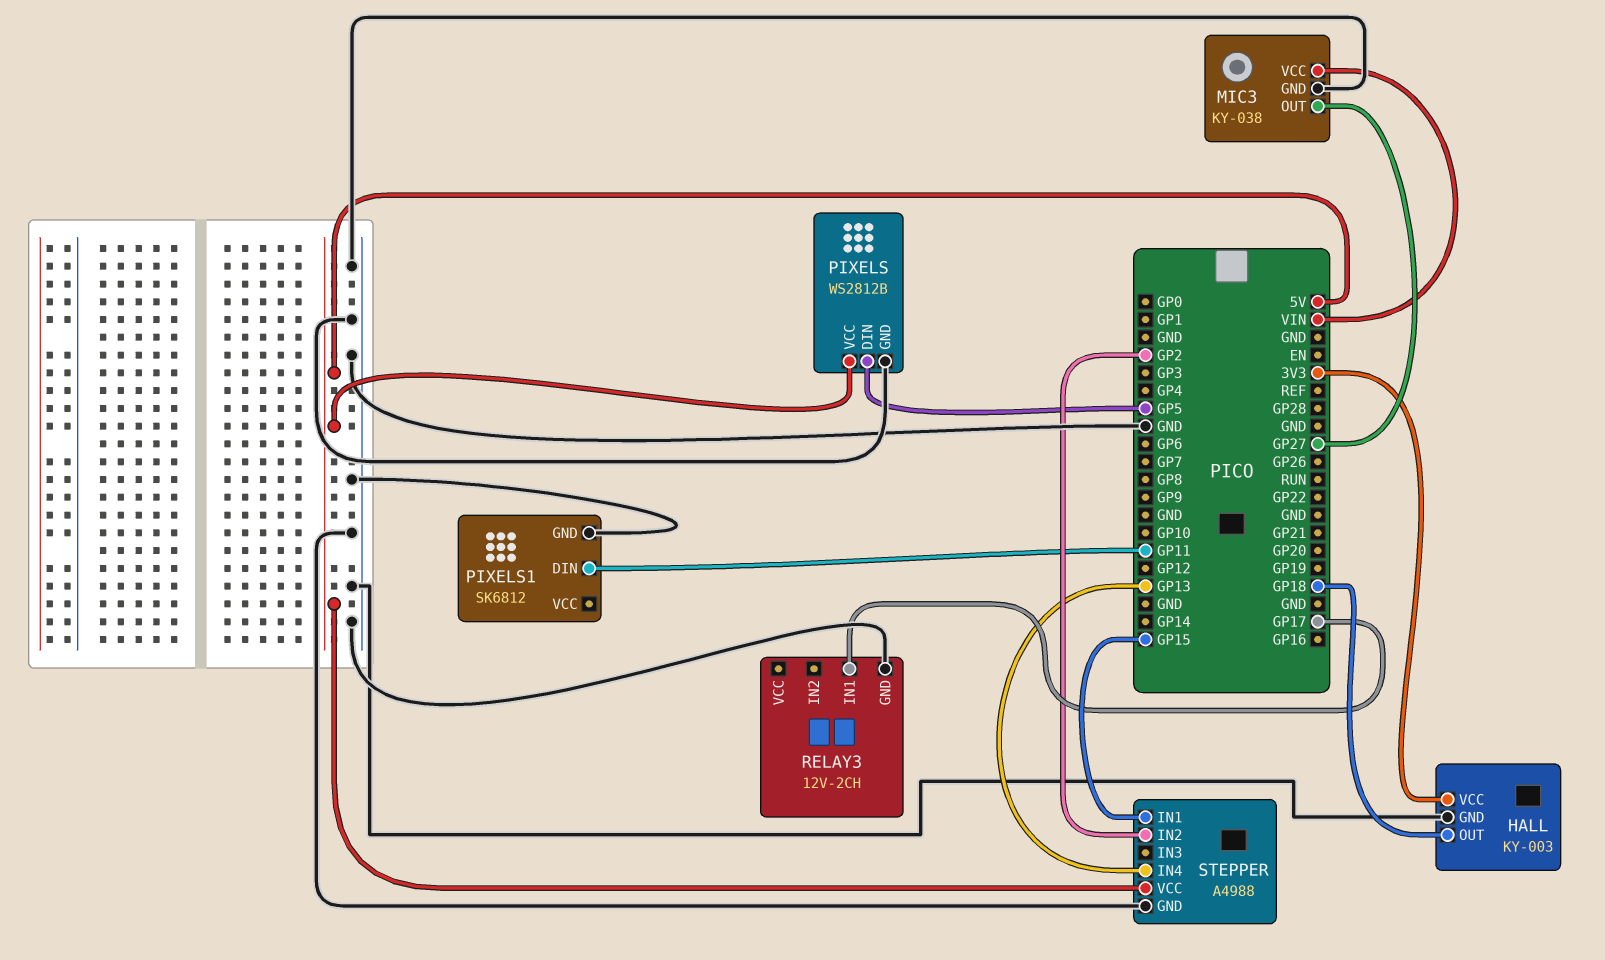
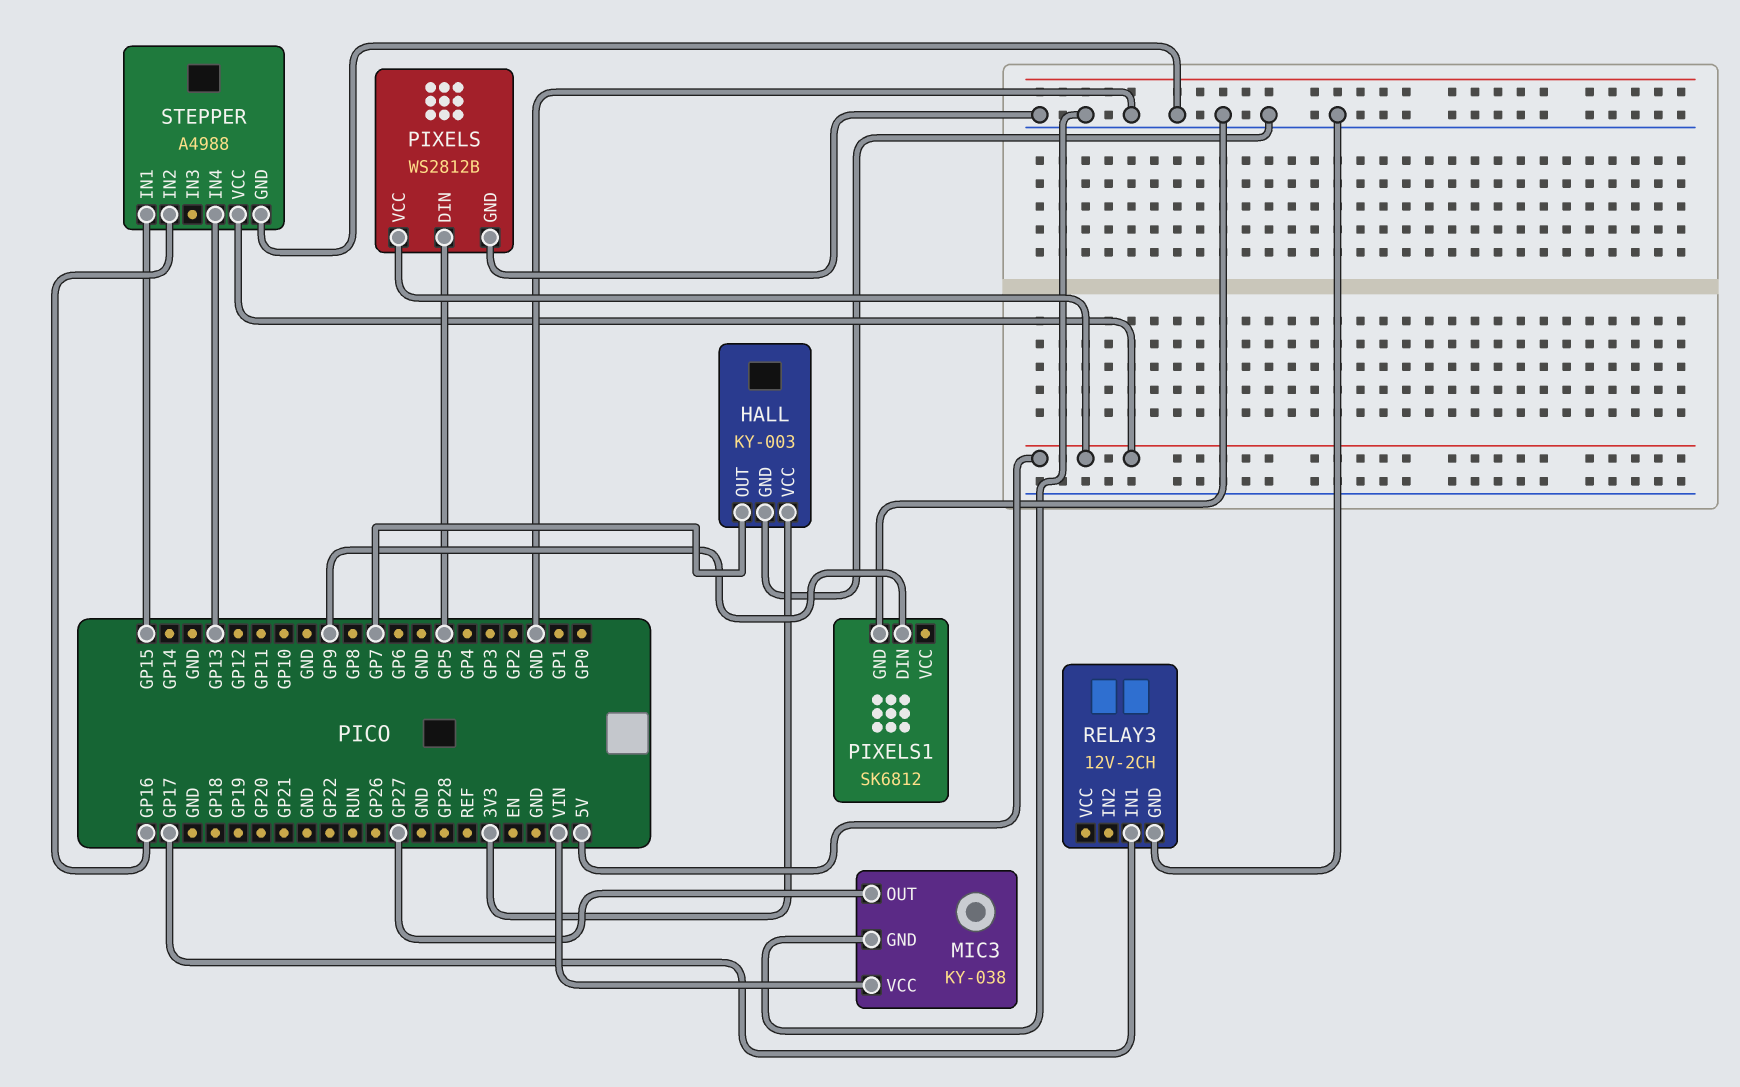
HALL pin OUT: GP18 -> GP7
PIXELS1 pin DIN: GP11 -> GP9
STEPPER pin IN2: GP2 -> GP16

